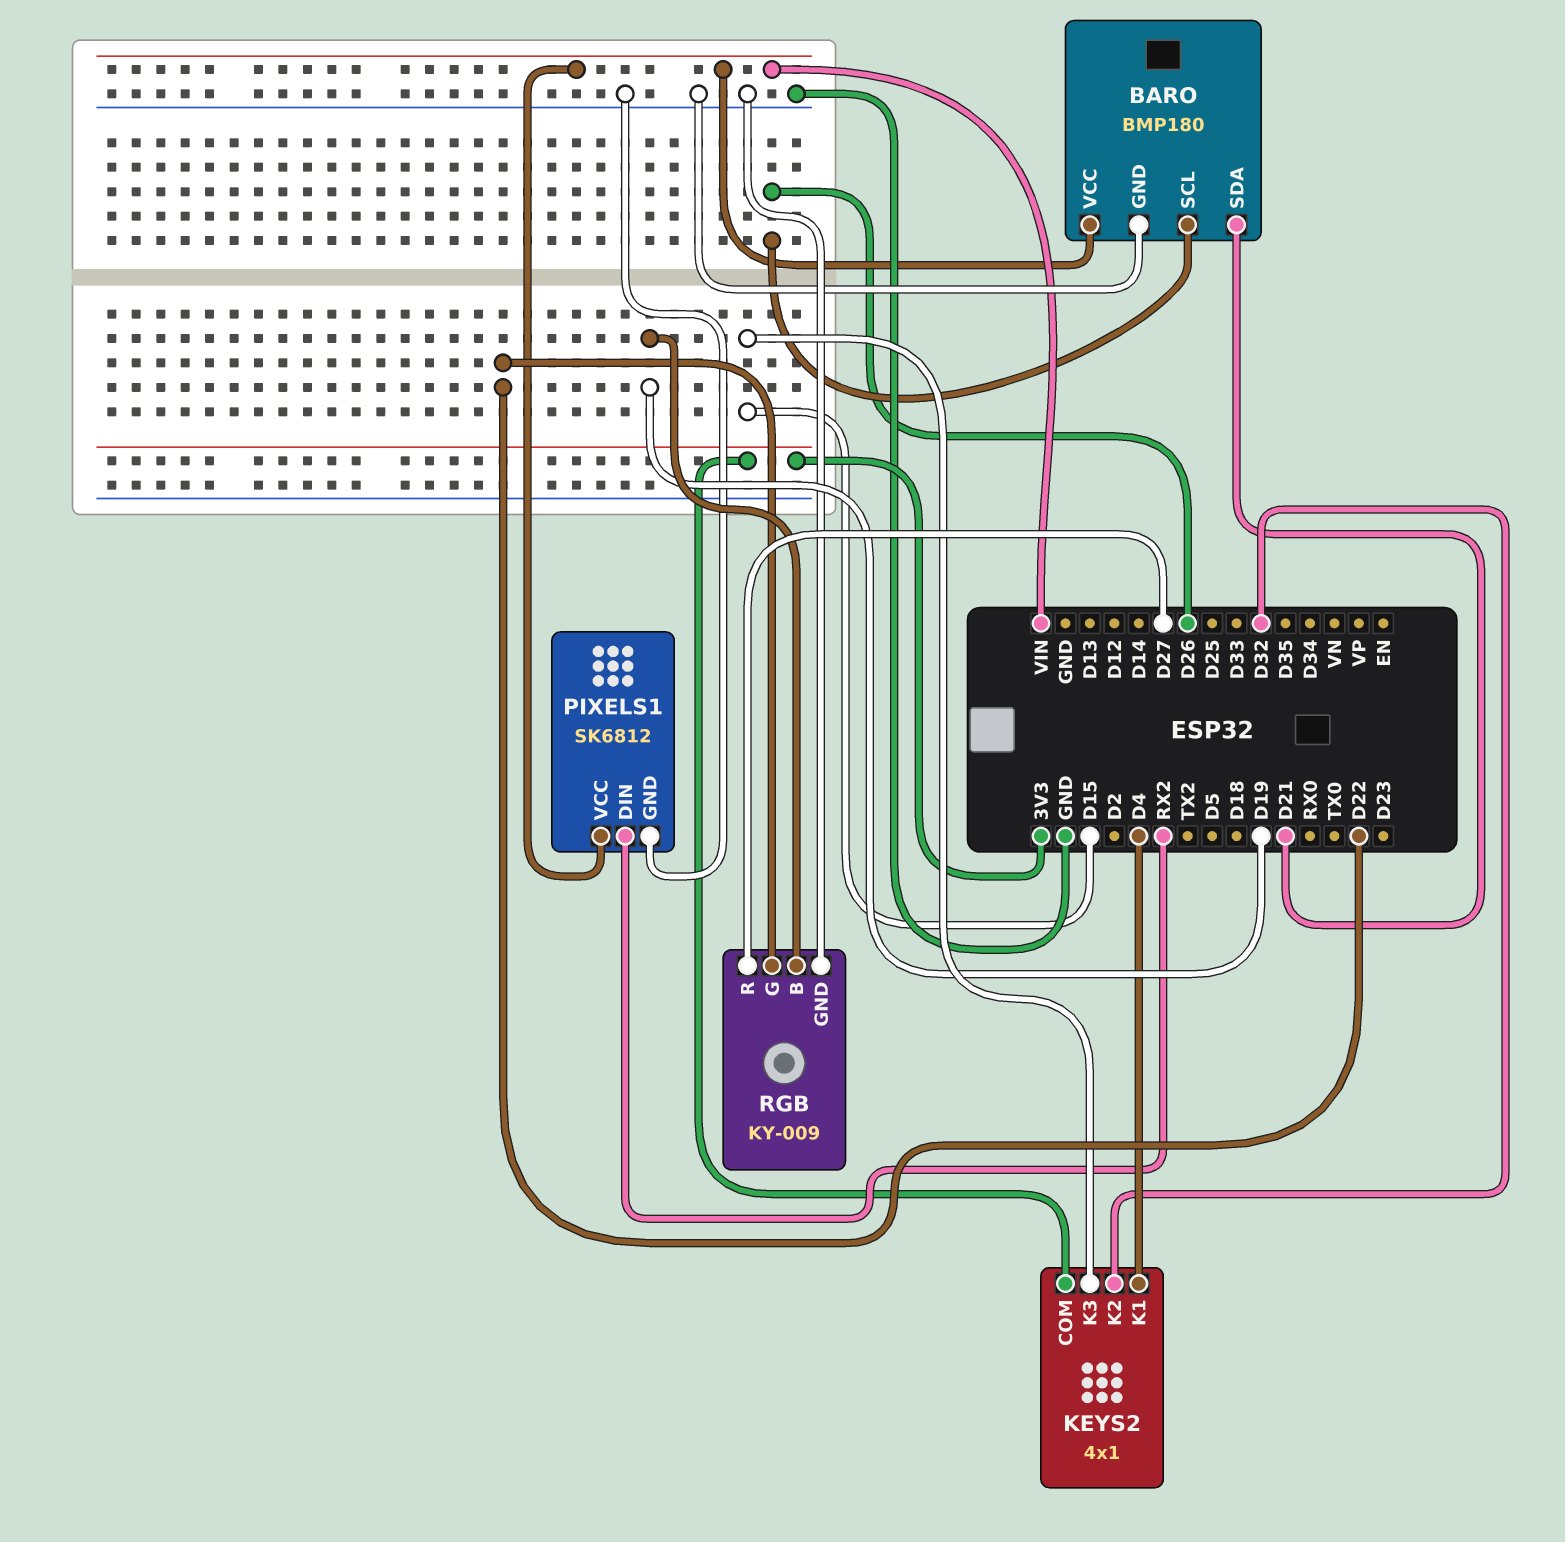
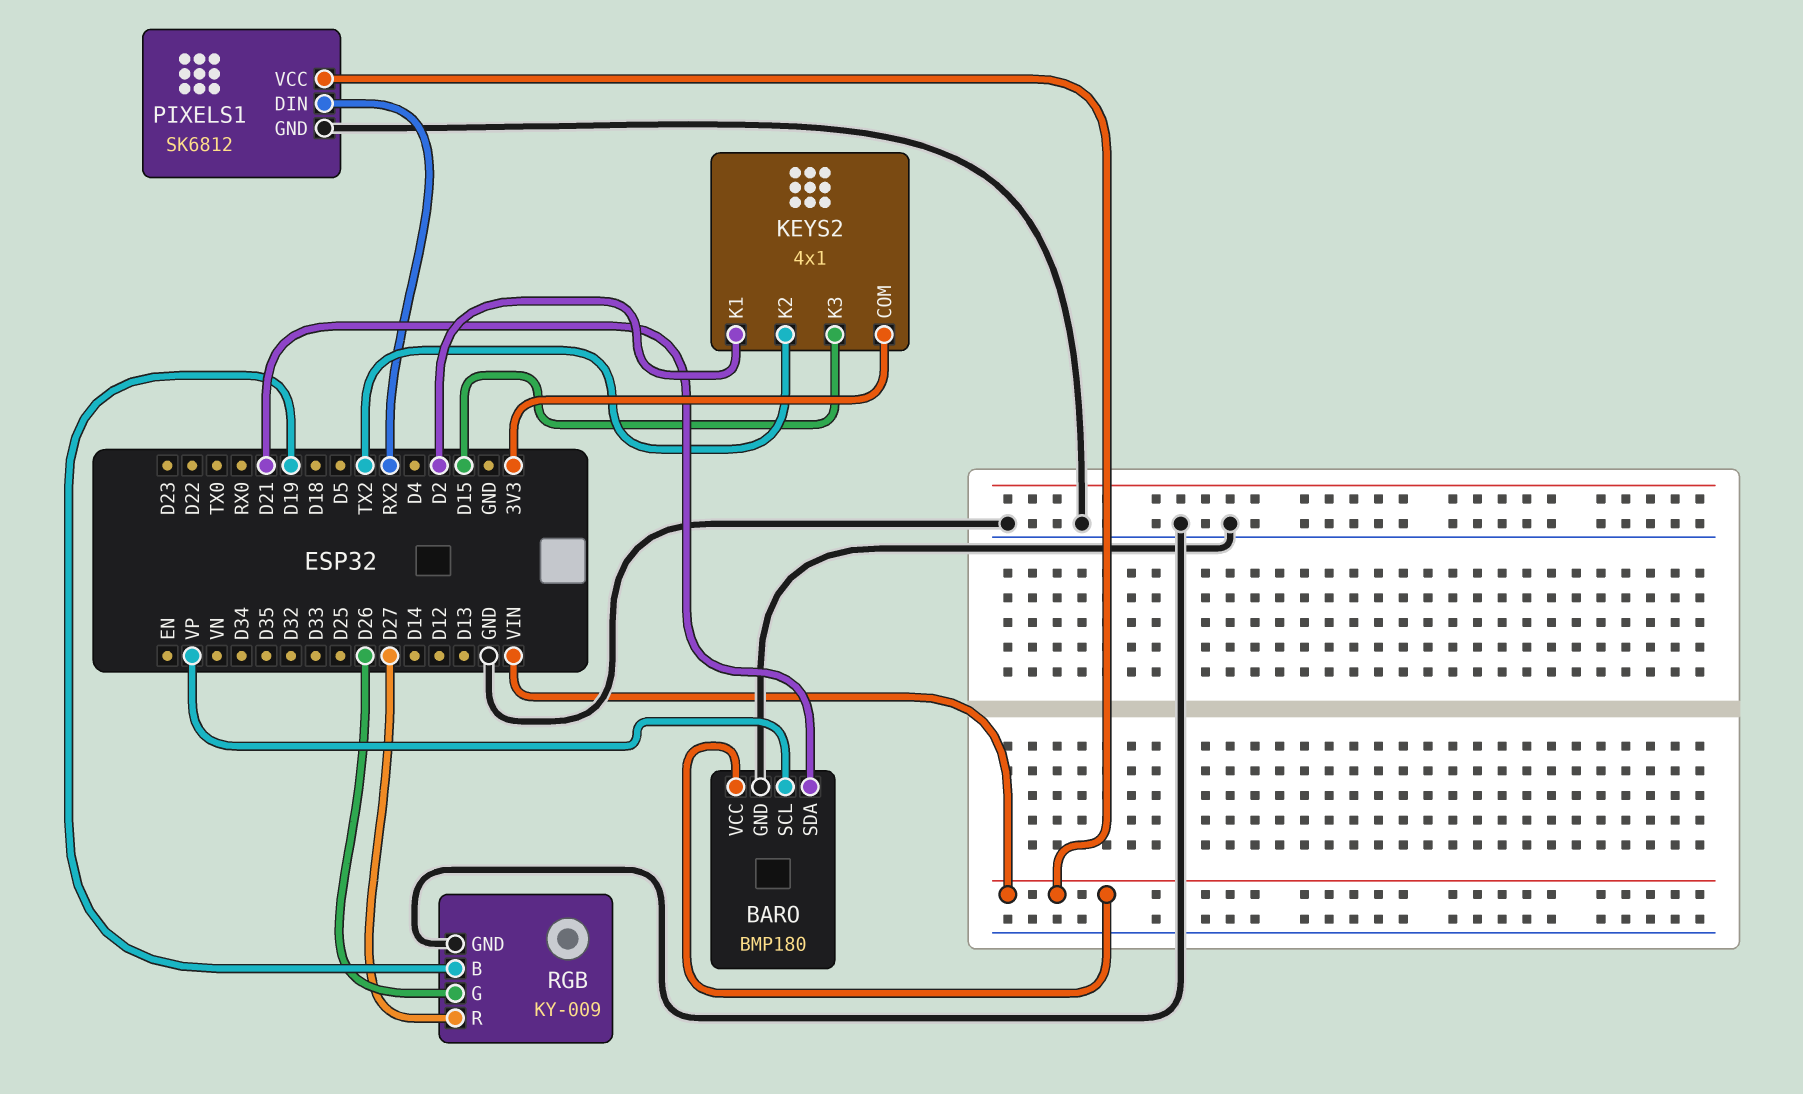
BARO pin SCL: D26 -> VP
KEYS2 pin K1: D4 -> D2
KEYS2 pin K2: D32 -> TX2
RGB pin G: D22 -> D26

